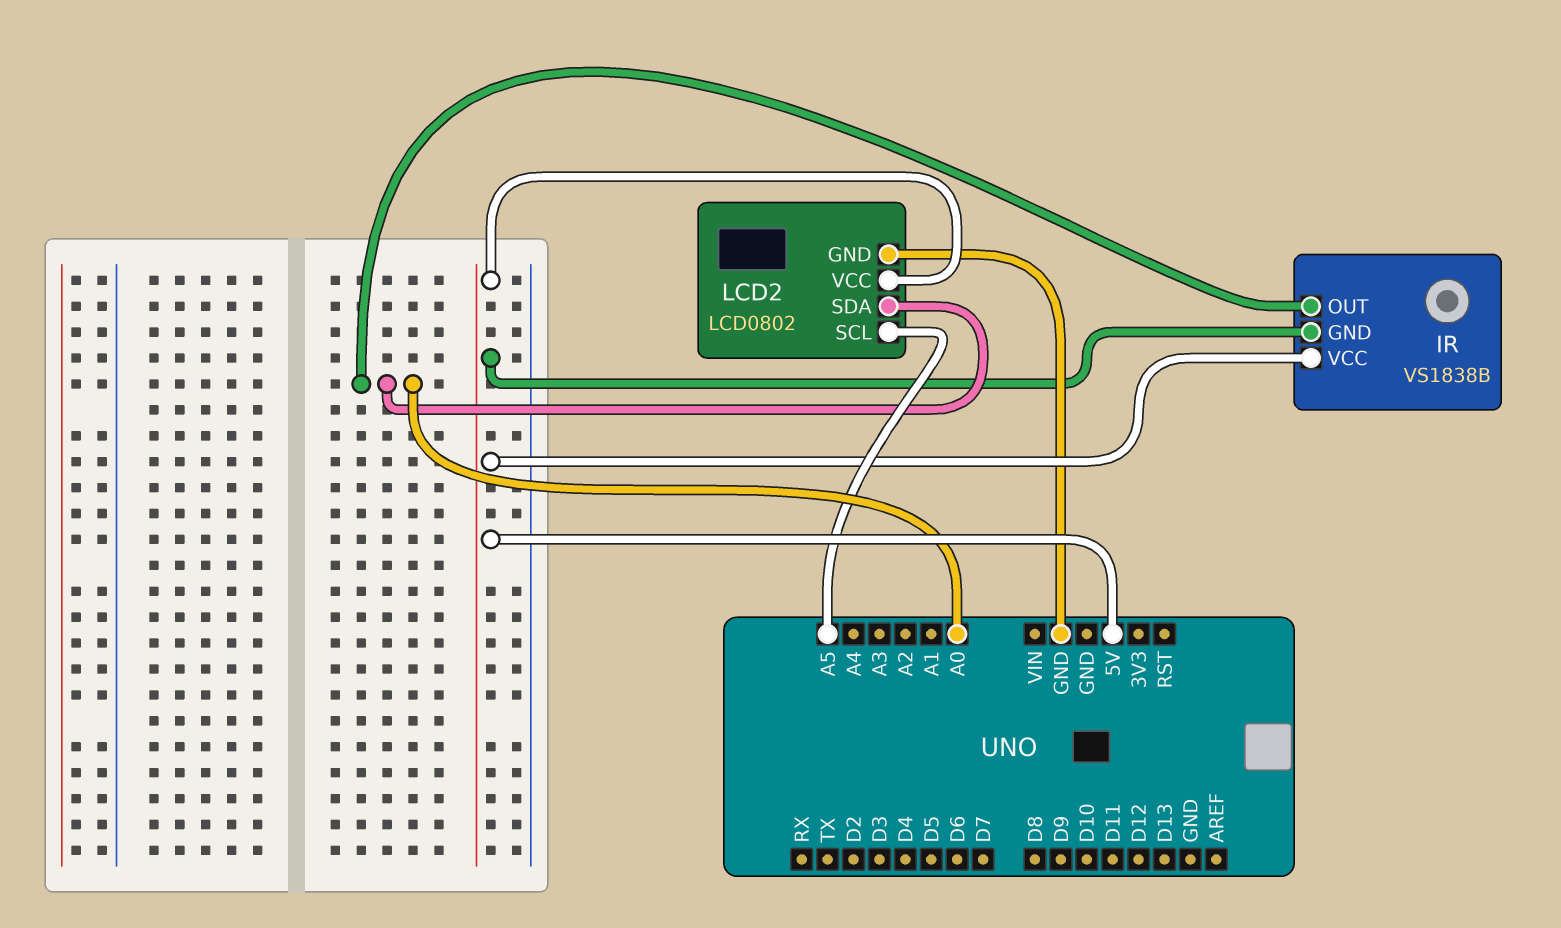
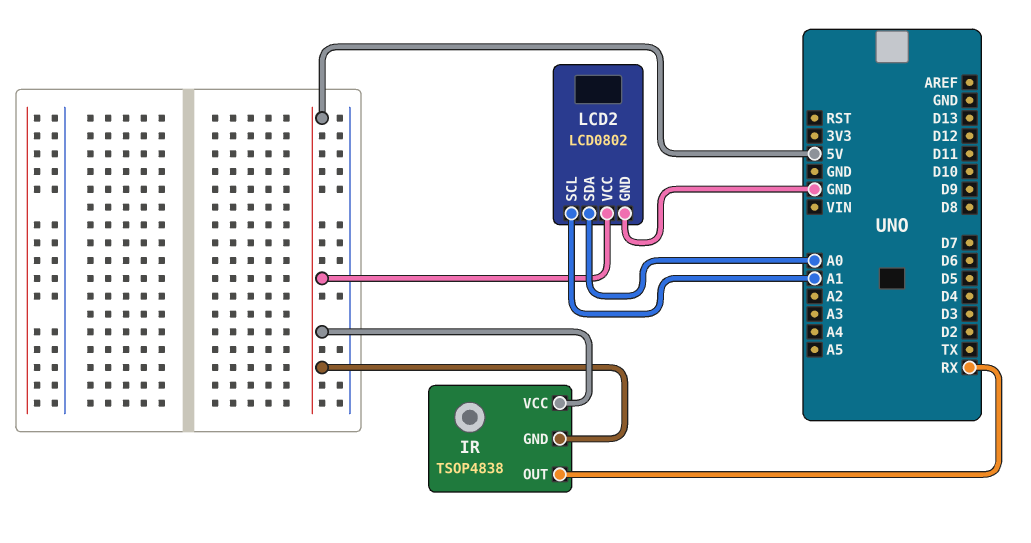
IR: VS1838B -> TSOP4838
IR pin OUT: A0 -> RX
LCD2 pin SCL: A5 -> A1

